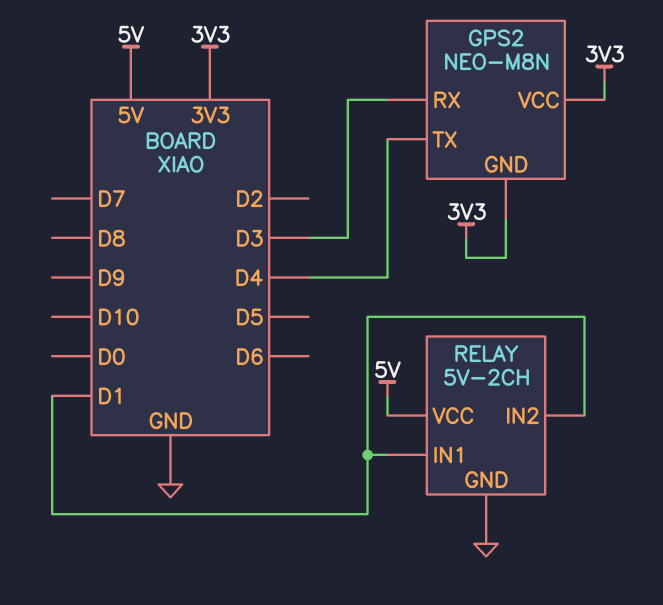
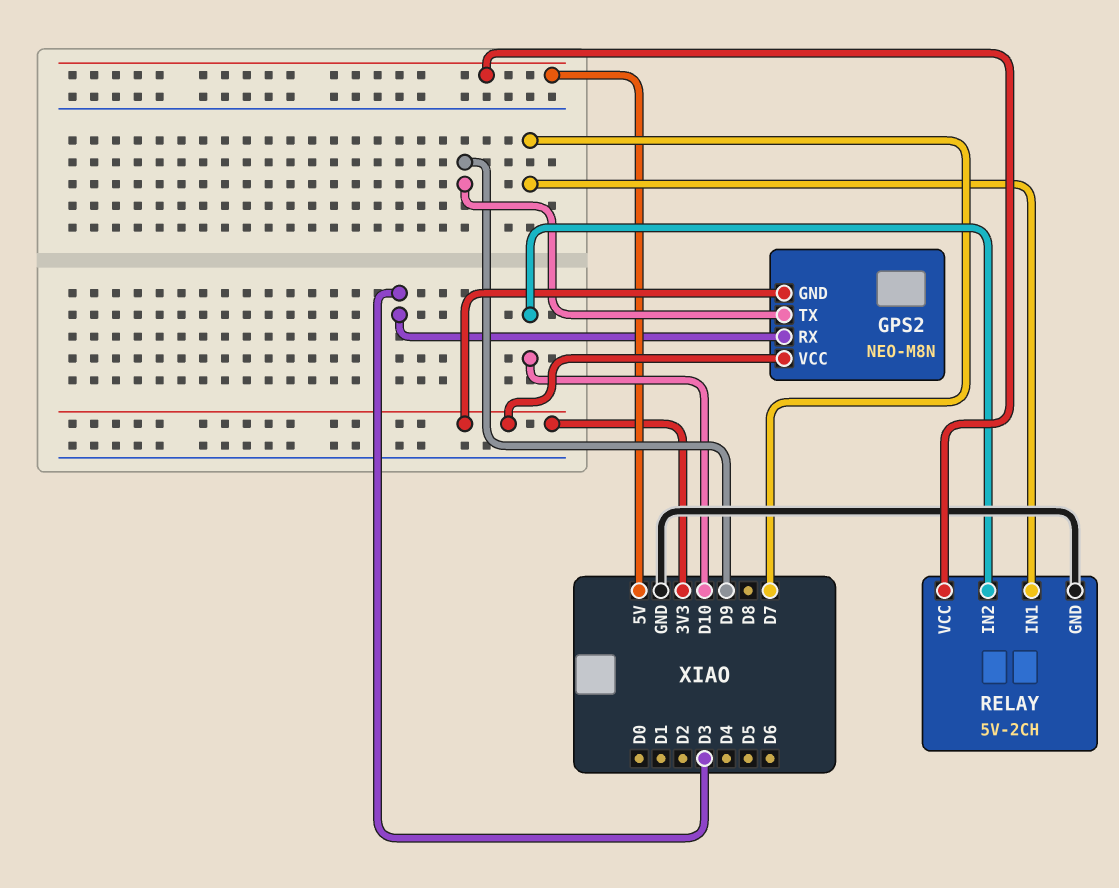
GPS2 pin TX: D4 -> D9
RELAY pin IN1: D1 -> D7
RELAY pin IN2: D1 -> D10

